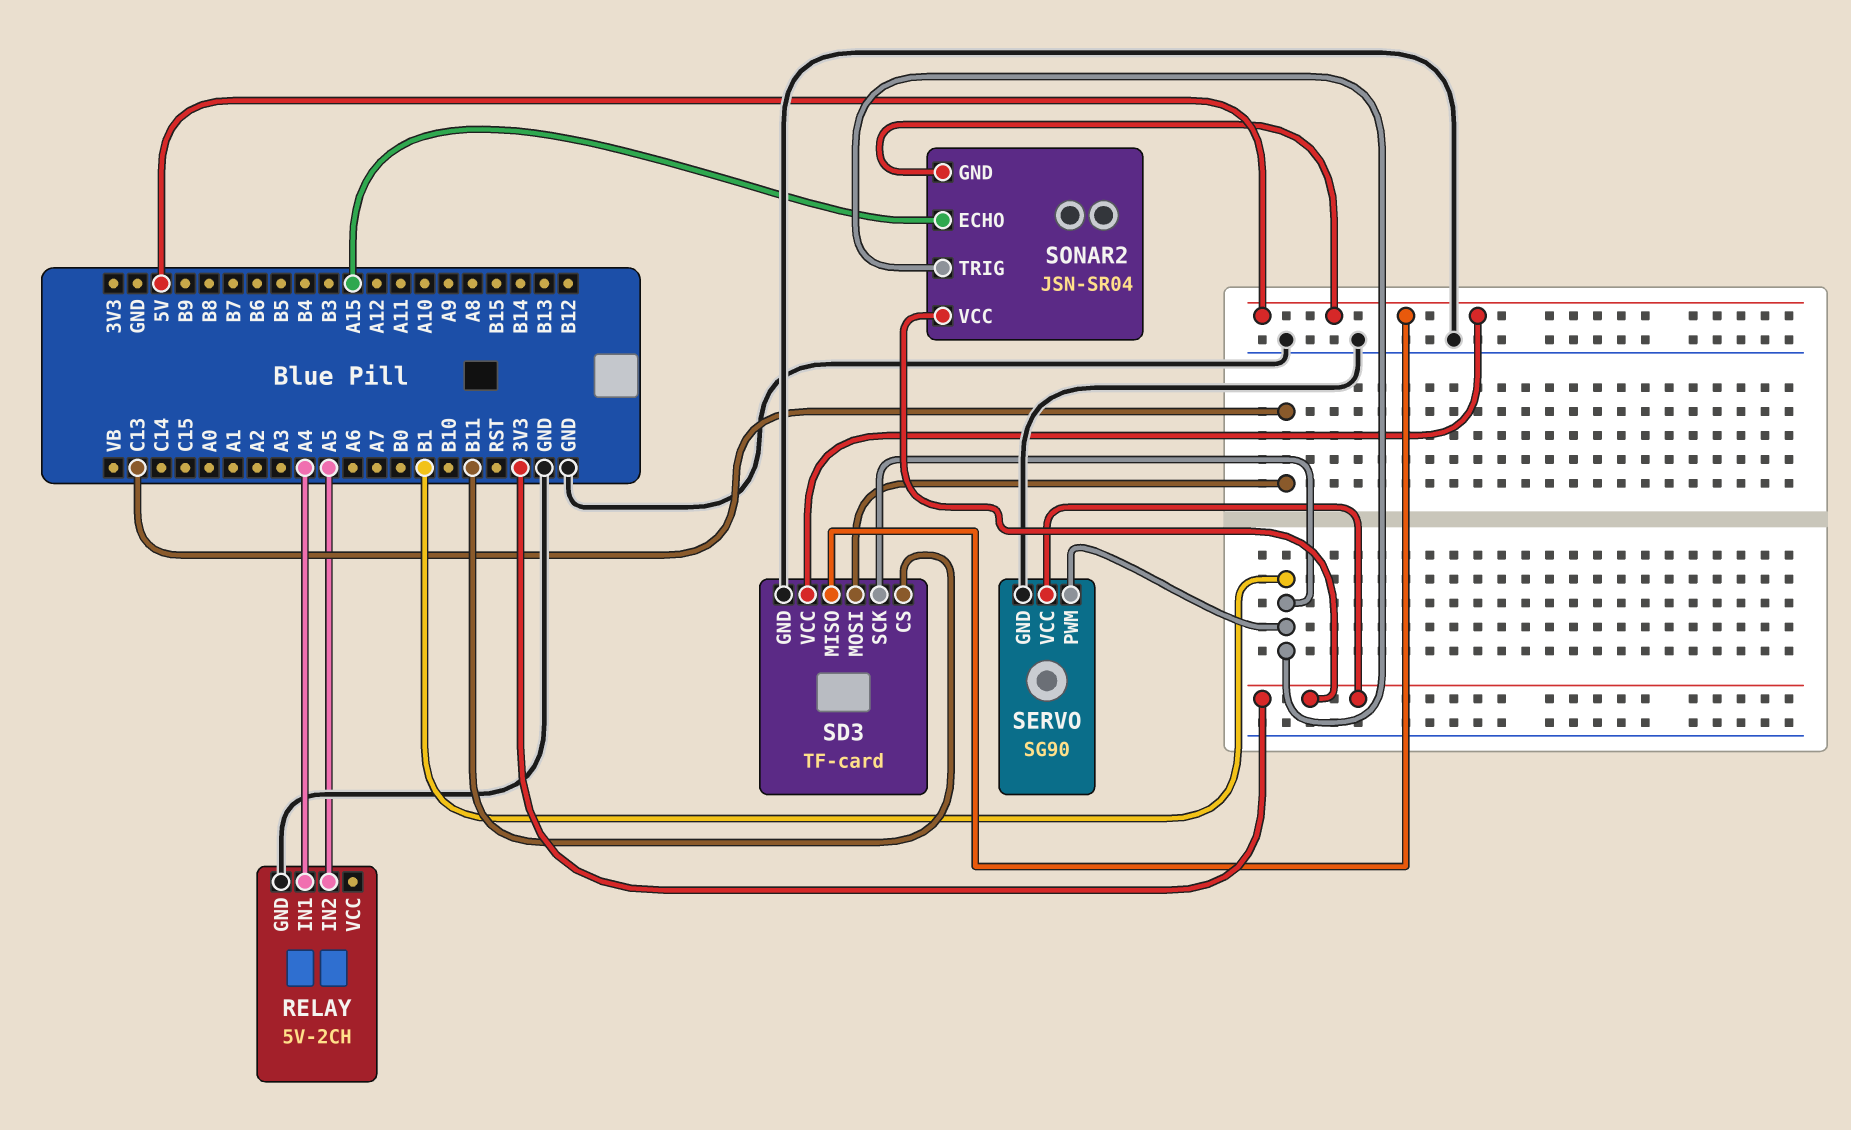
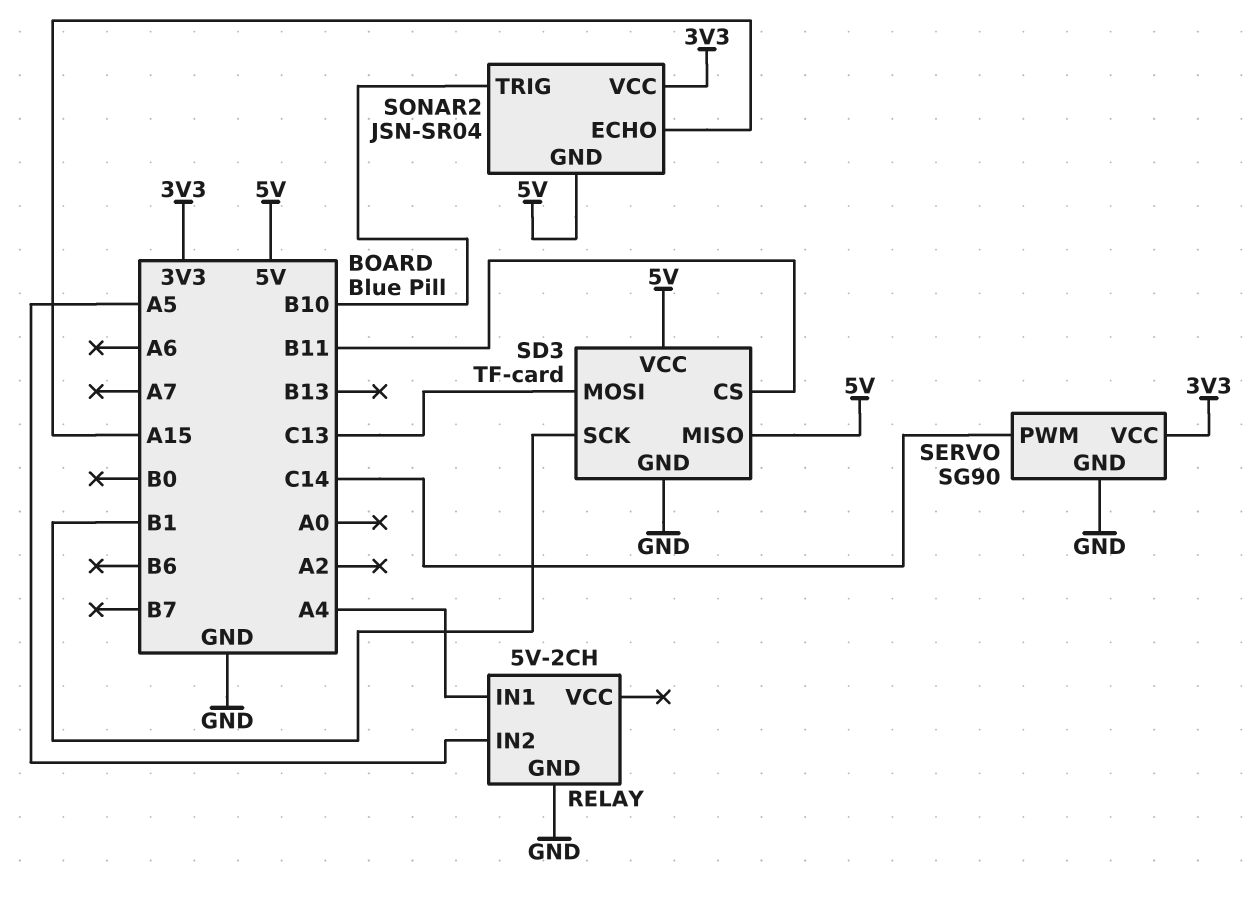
SERVO pin PWM: B1 -> C14
SONAR2 pin TRIG: B1 -> B10

